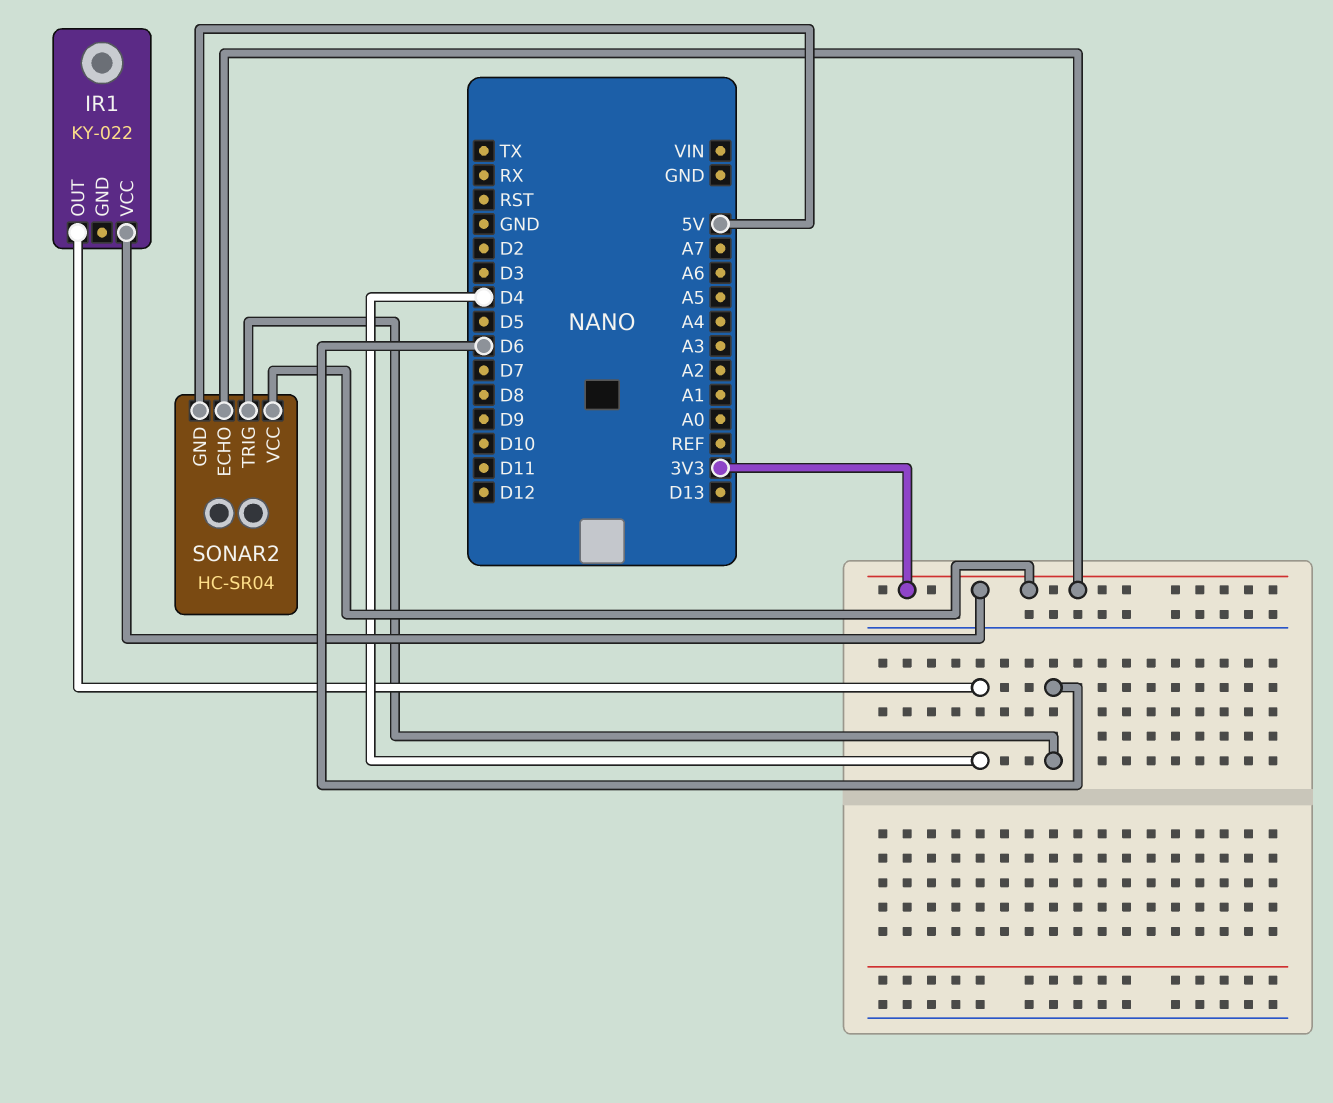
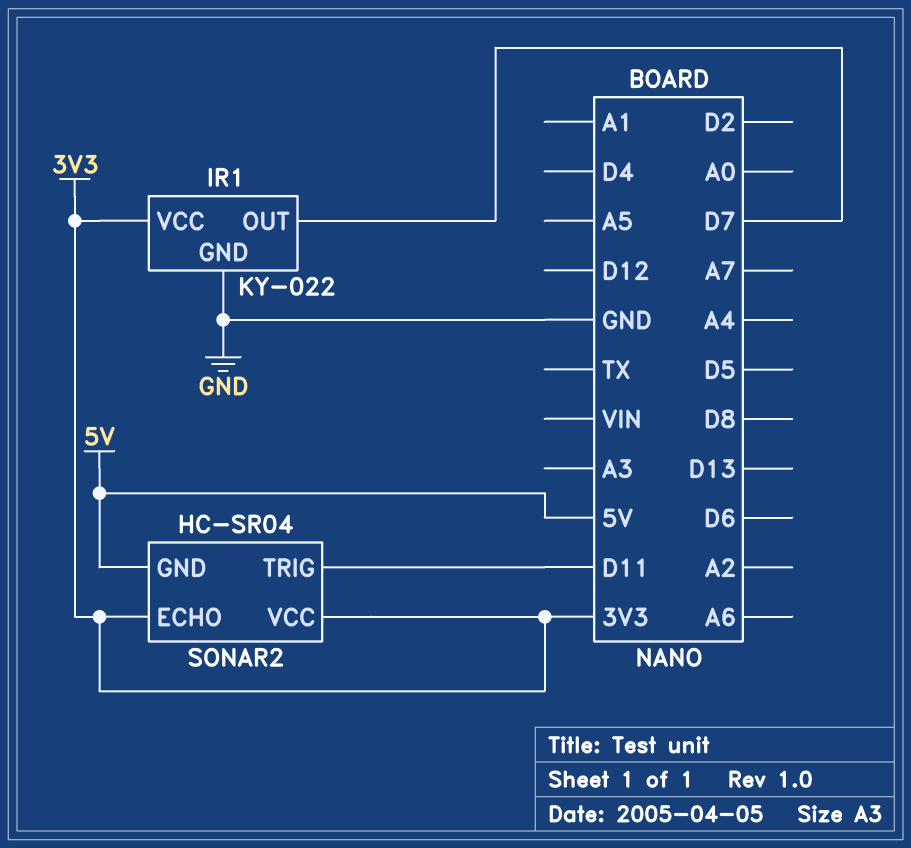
IR1 pin GND: none -> GND
IR1 pin OUT: D4 -> D7
SONAR2 pin TRIG: D6 -> D11

